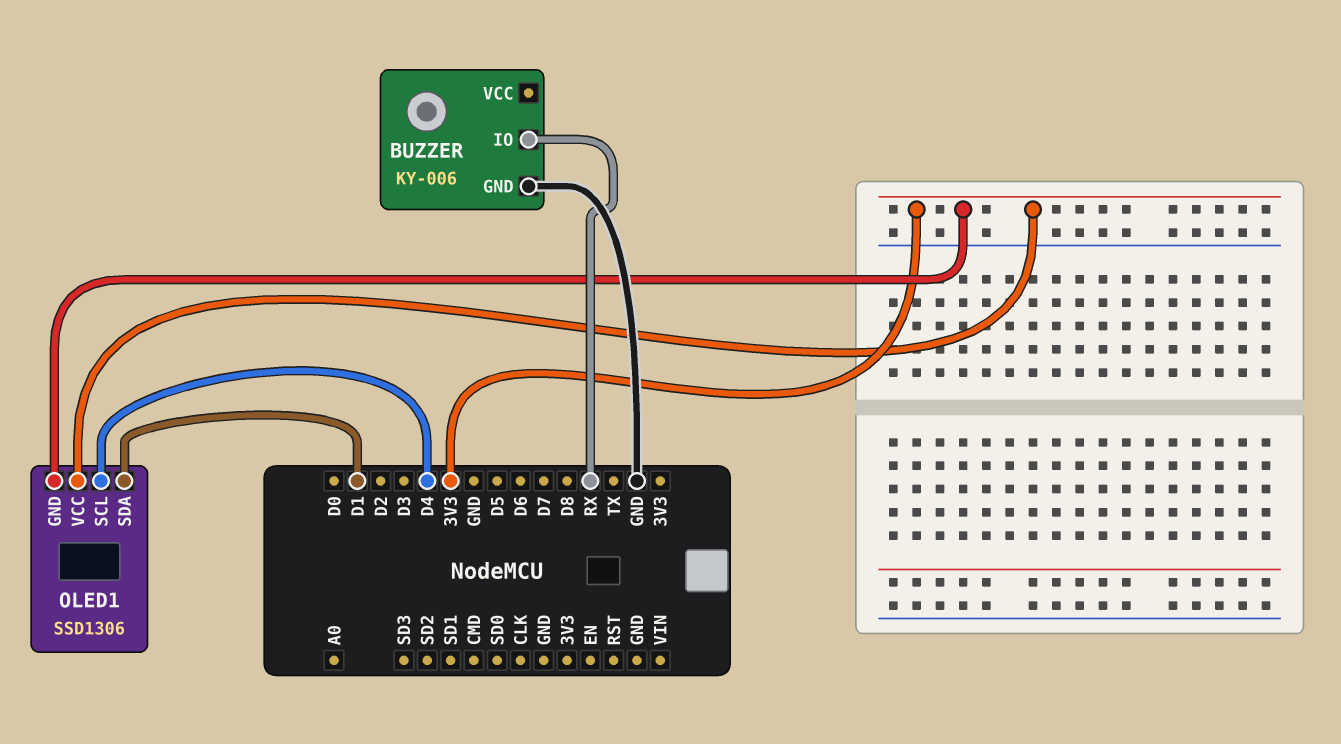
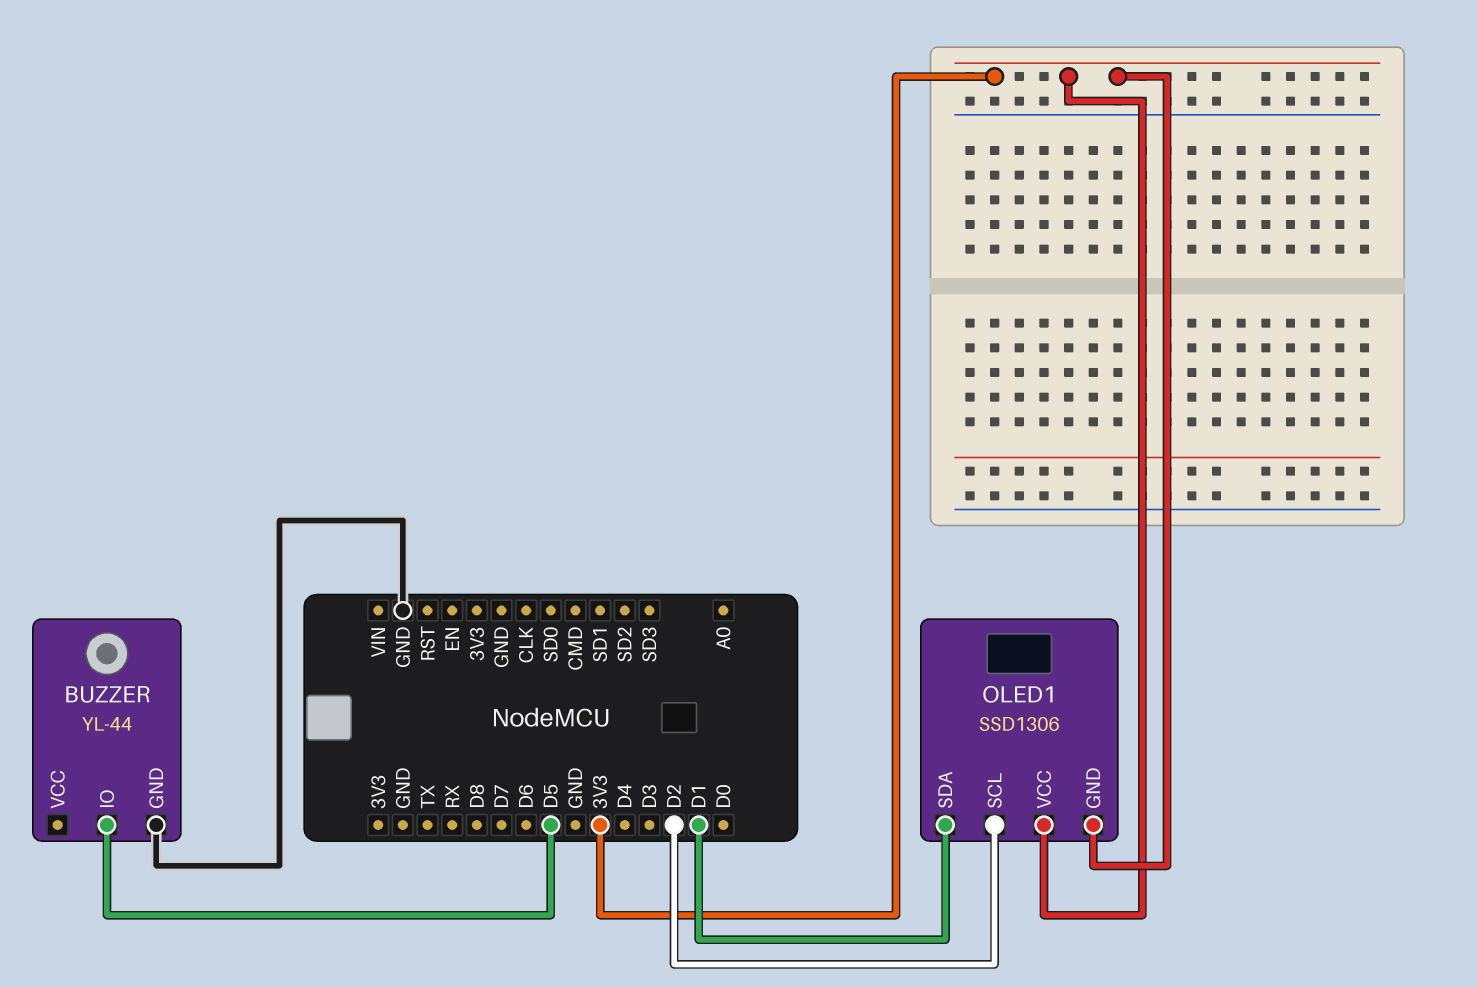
BUZZER: KY-006 -> YL-44
BUZZER pin IO: RX -> D5
OLED1 pin SCL: D4 -> D2

